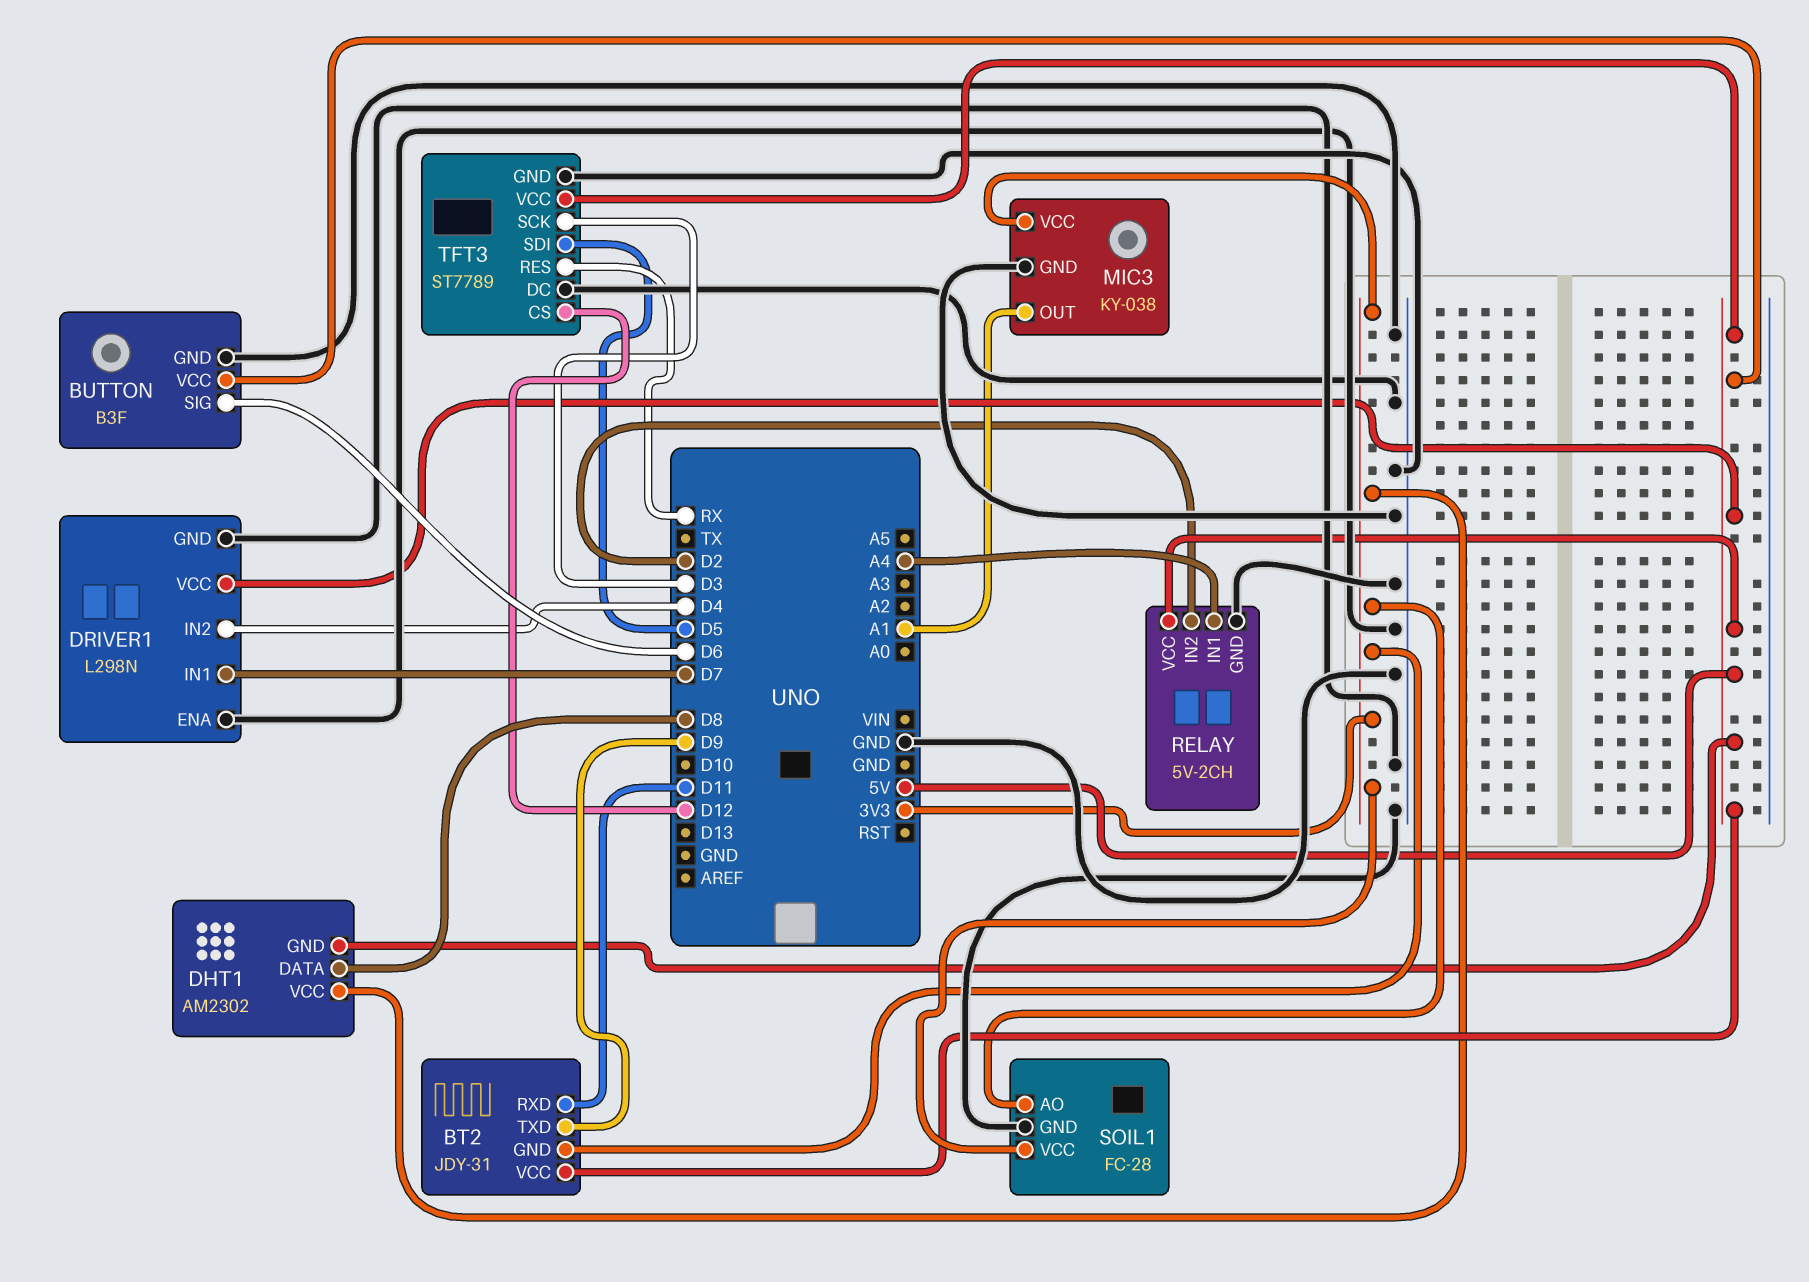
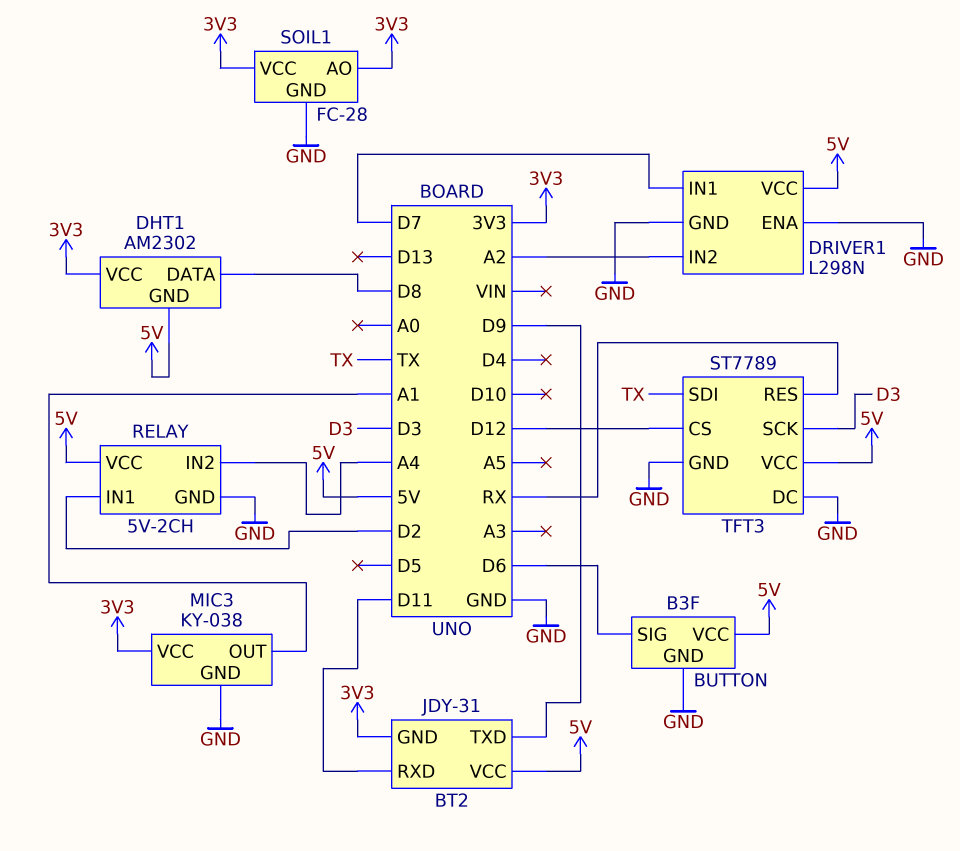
DRIVER1 pin IN2: D4 -> A2
RELAY pin IN1: A4 -> D2
RELAY pin IN2: D2 -> A4
TFT3 pin SDI: D5 -> TX

